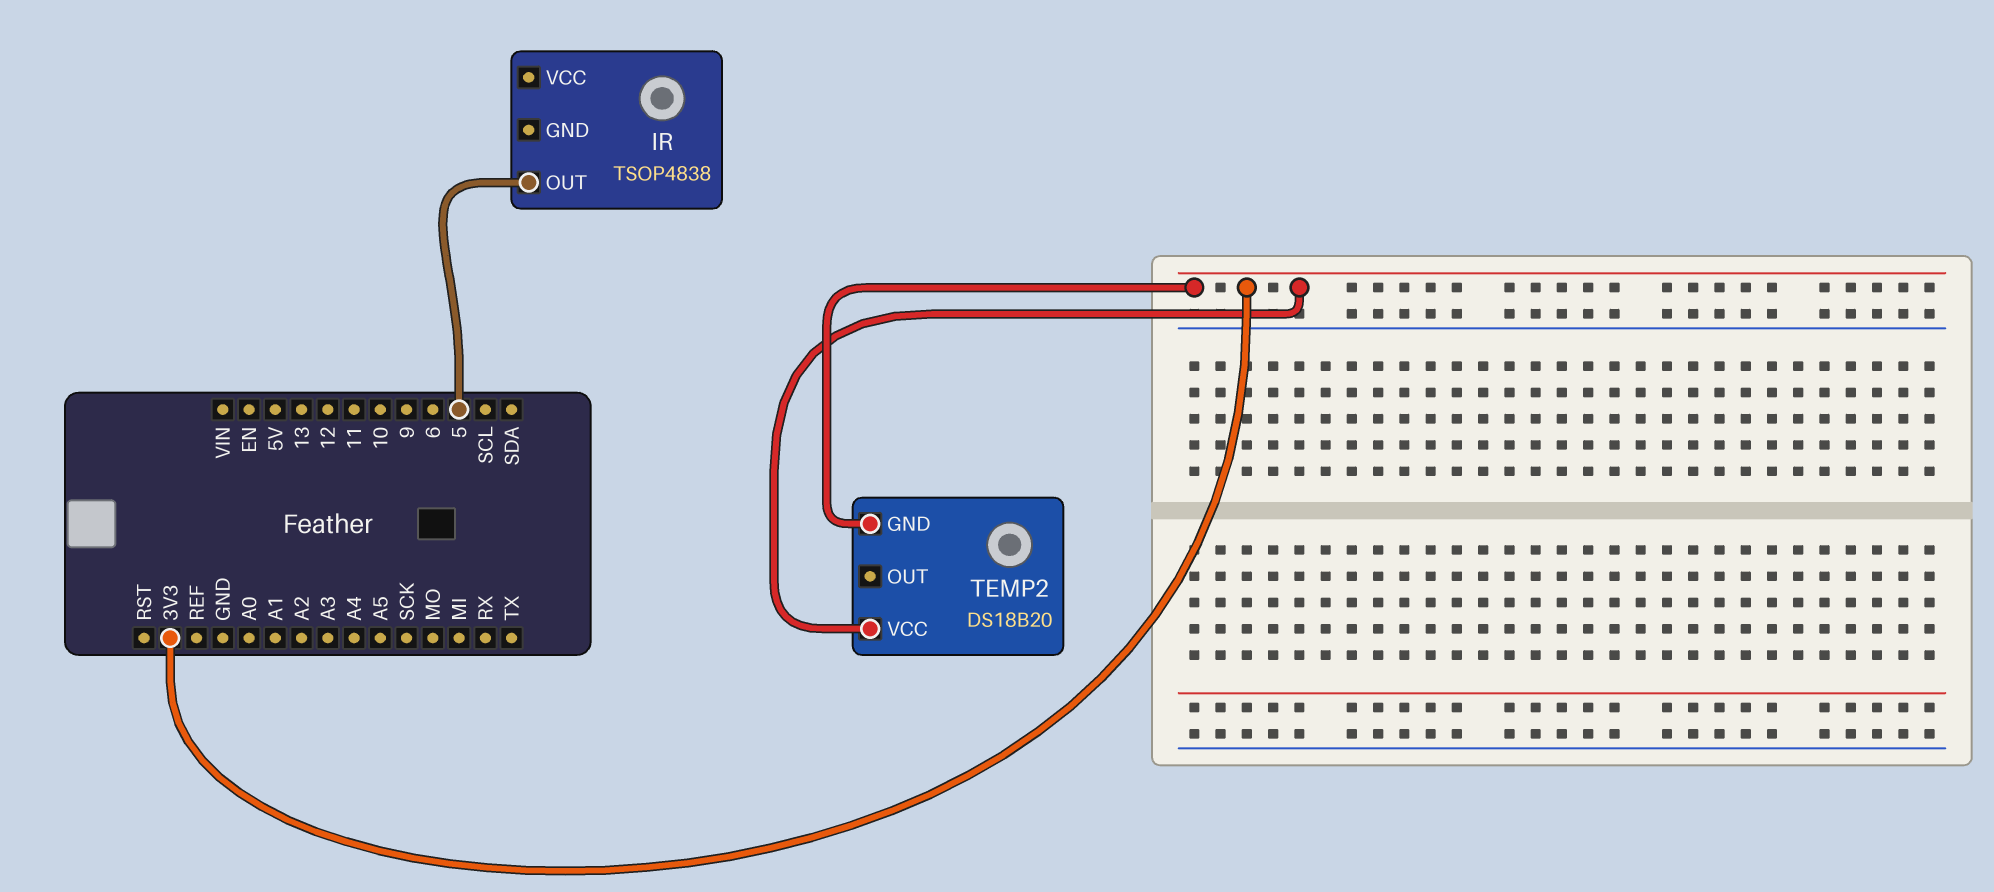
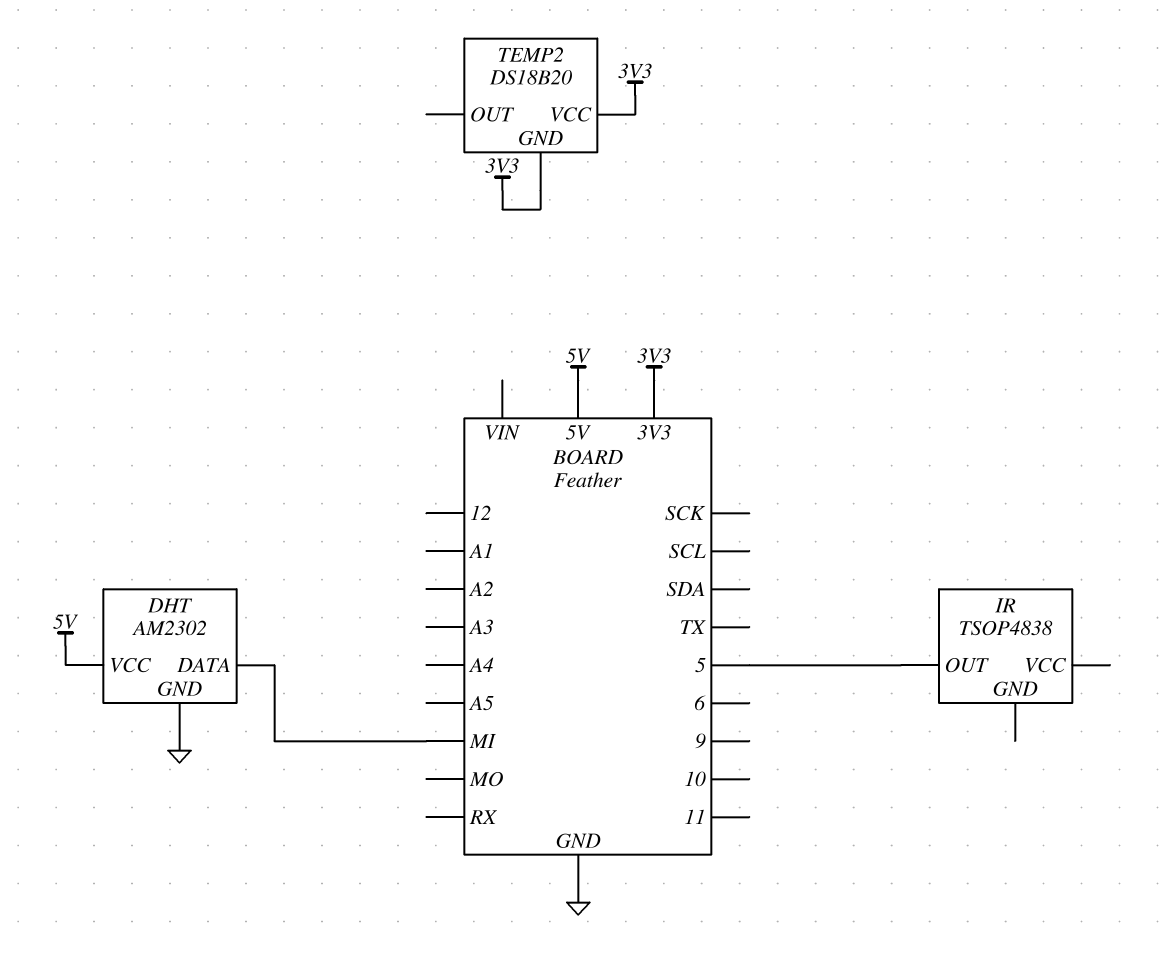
DHT: none -> AM2302
DHT pin DATA: none -> MI
DHT pin GND: none -> GND
DHT pin VCC: none -> 5V

